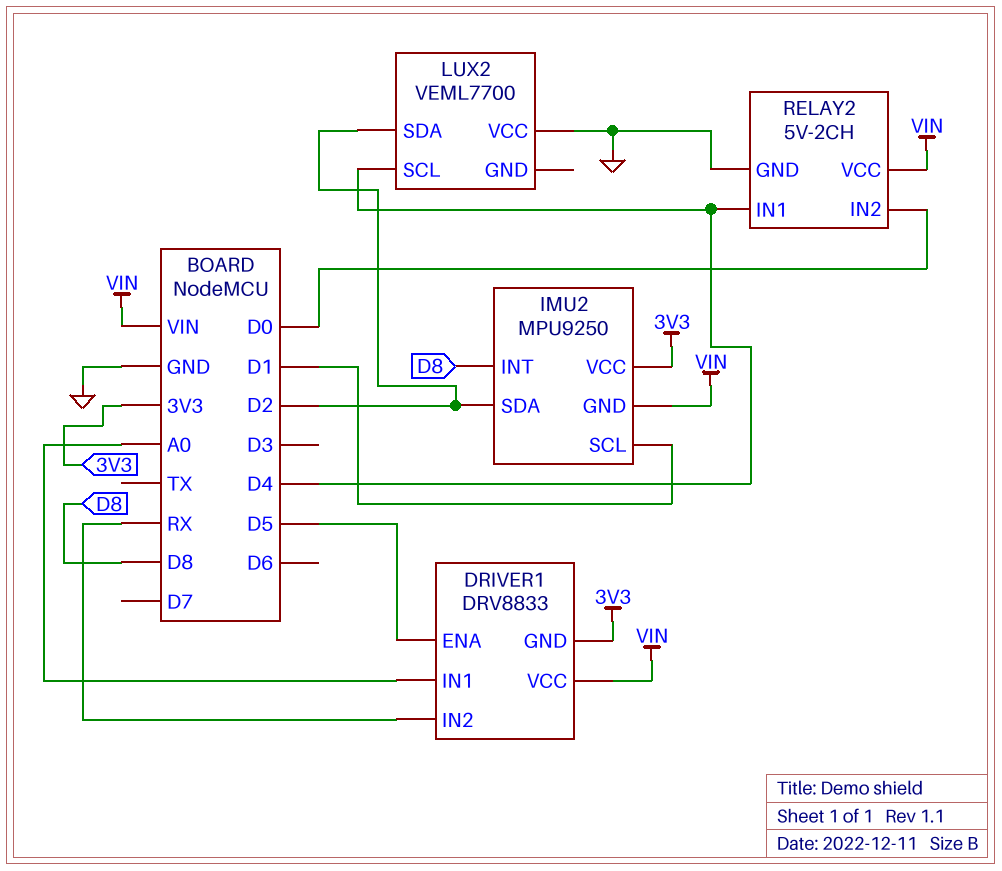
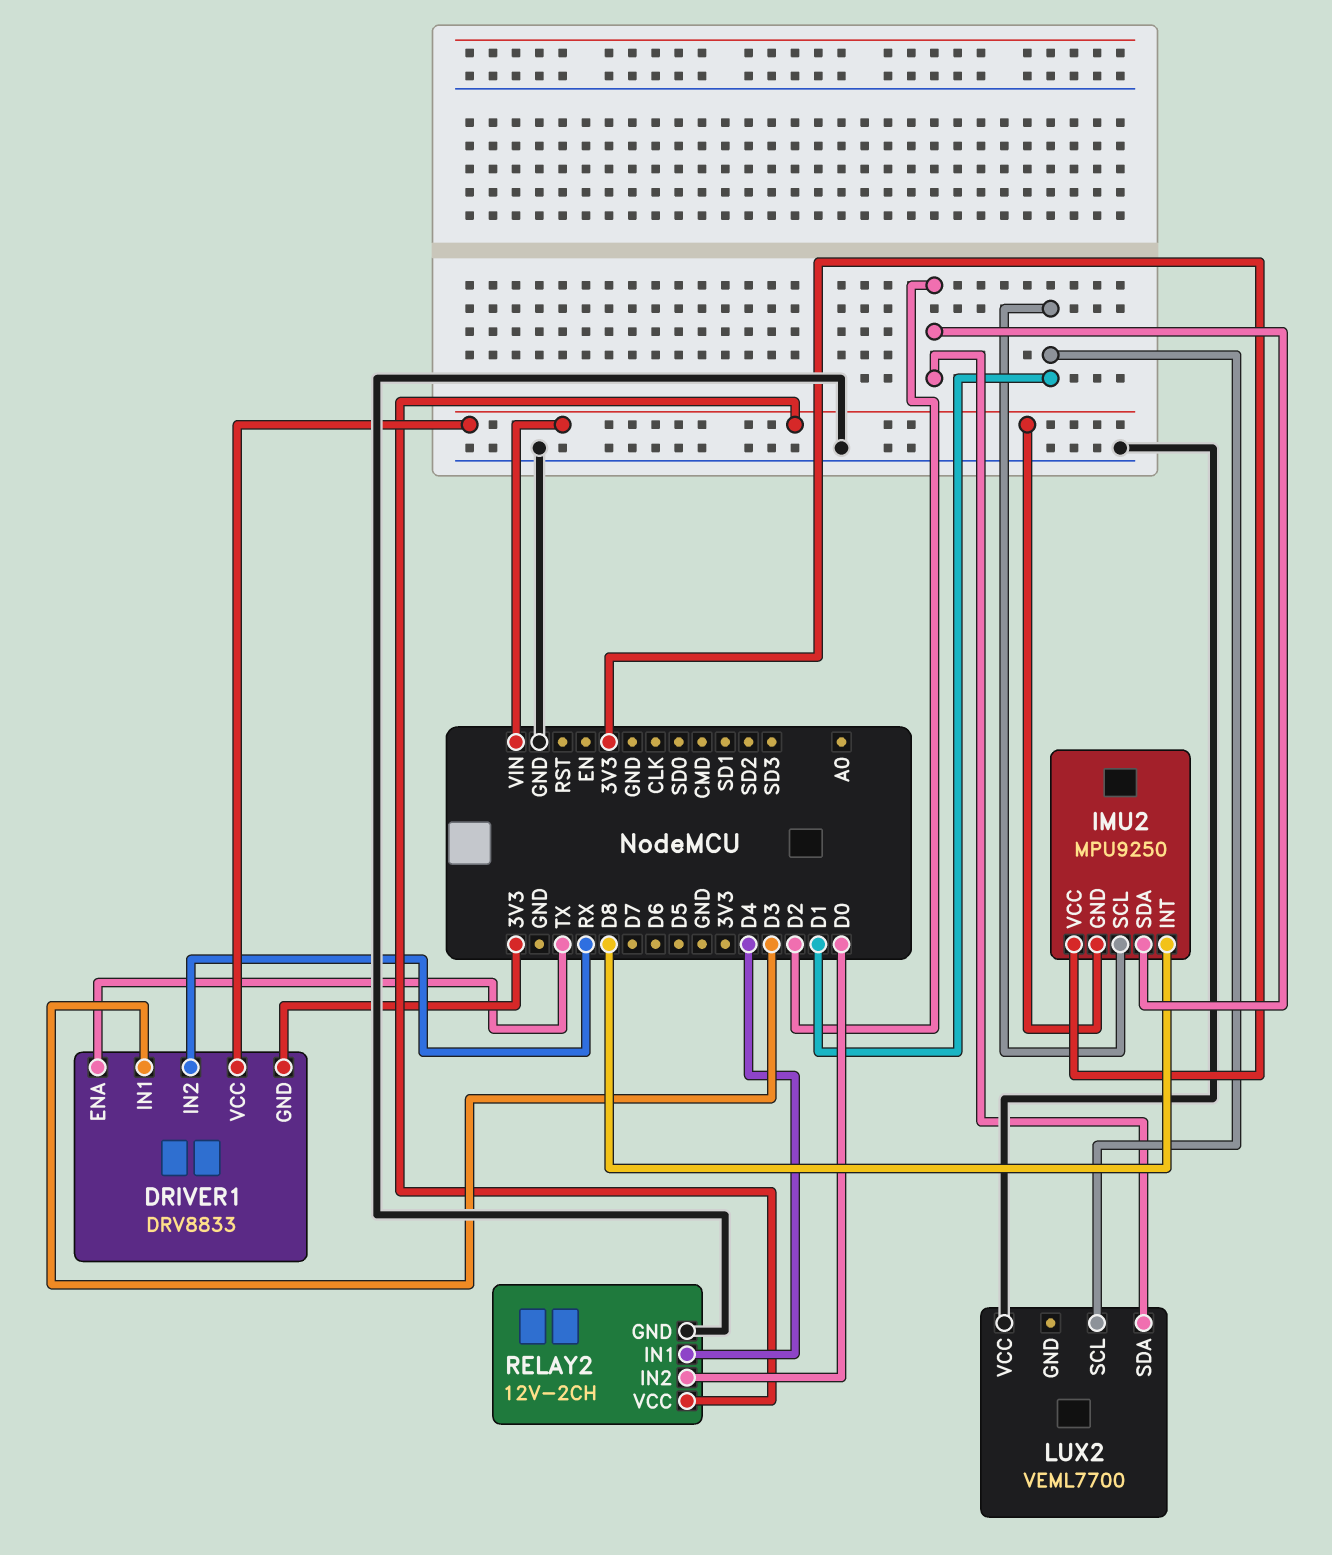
DRIVER1 pin ENA: D5 -> TX
DRIVER1 pin IN1: A0 -> D3
LUX2 pin SCL: D4 -> D1
RELAY2: 5V-2CH -> 12V-2CH

